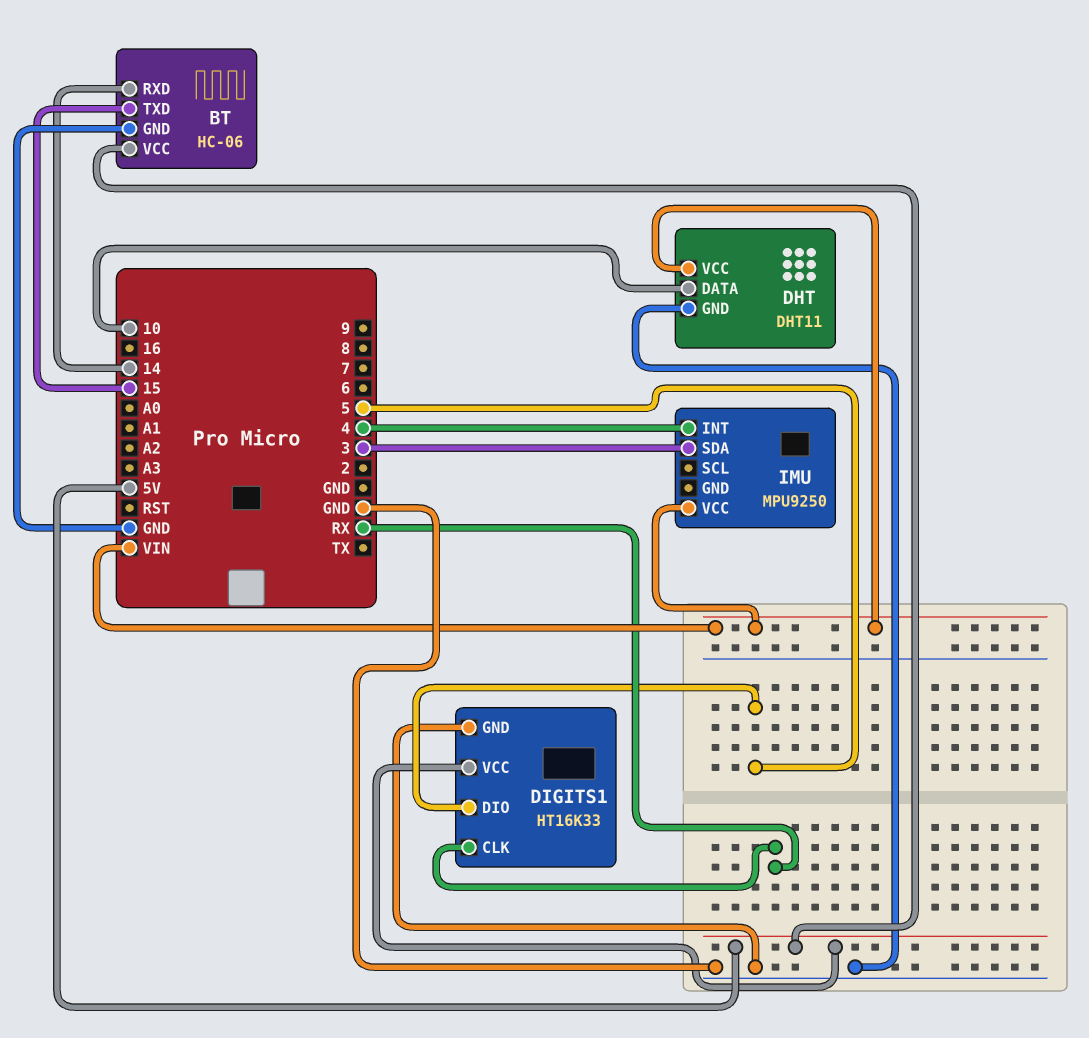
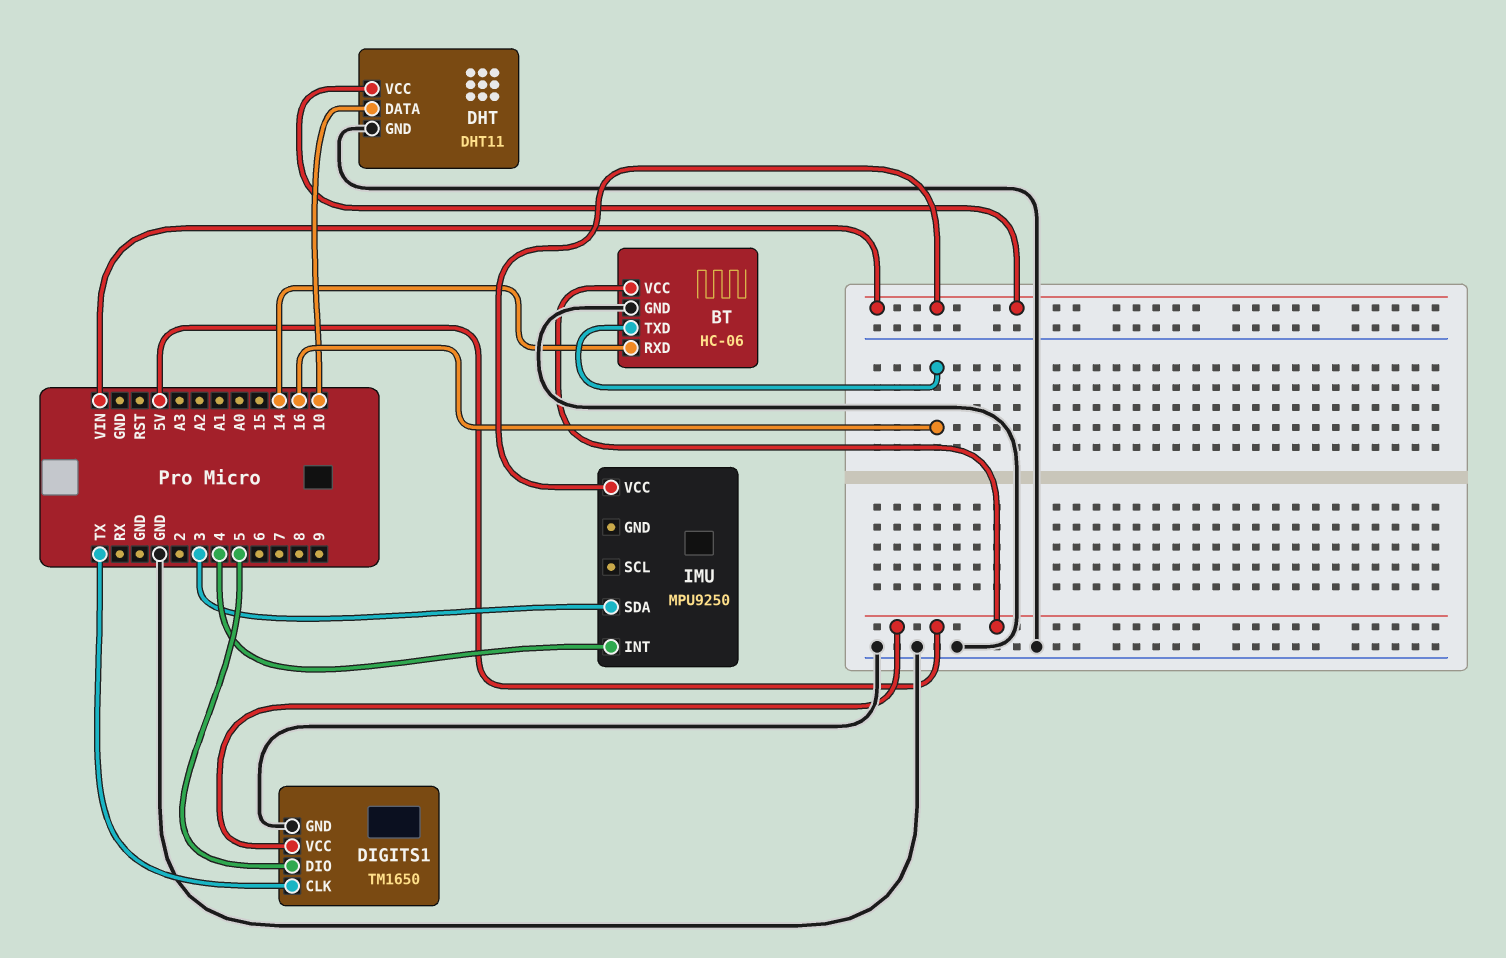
BT pin TXD: 15 -> 16
DIGITS1: HT16K33 -> TM1650
DIGITS1 pin CLK: RX -> TX

